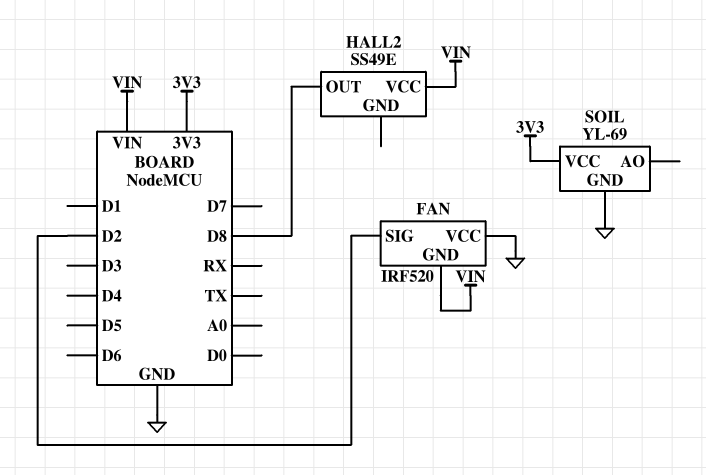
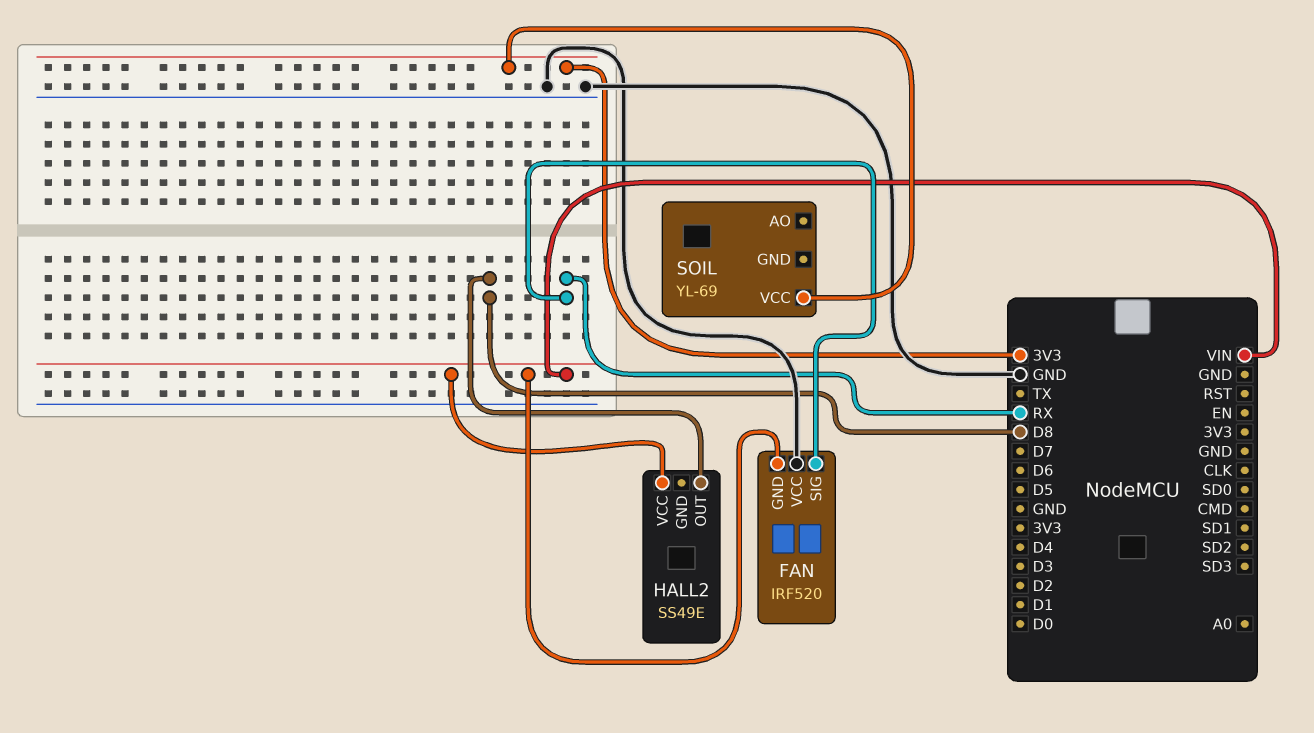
FAN pin SIG: D2 -> RX
SOIL pin GND: GND -> none

